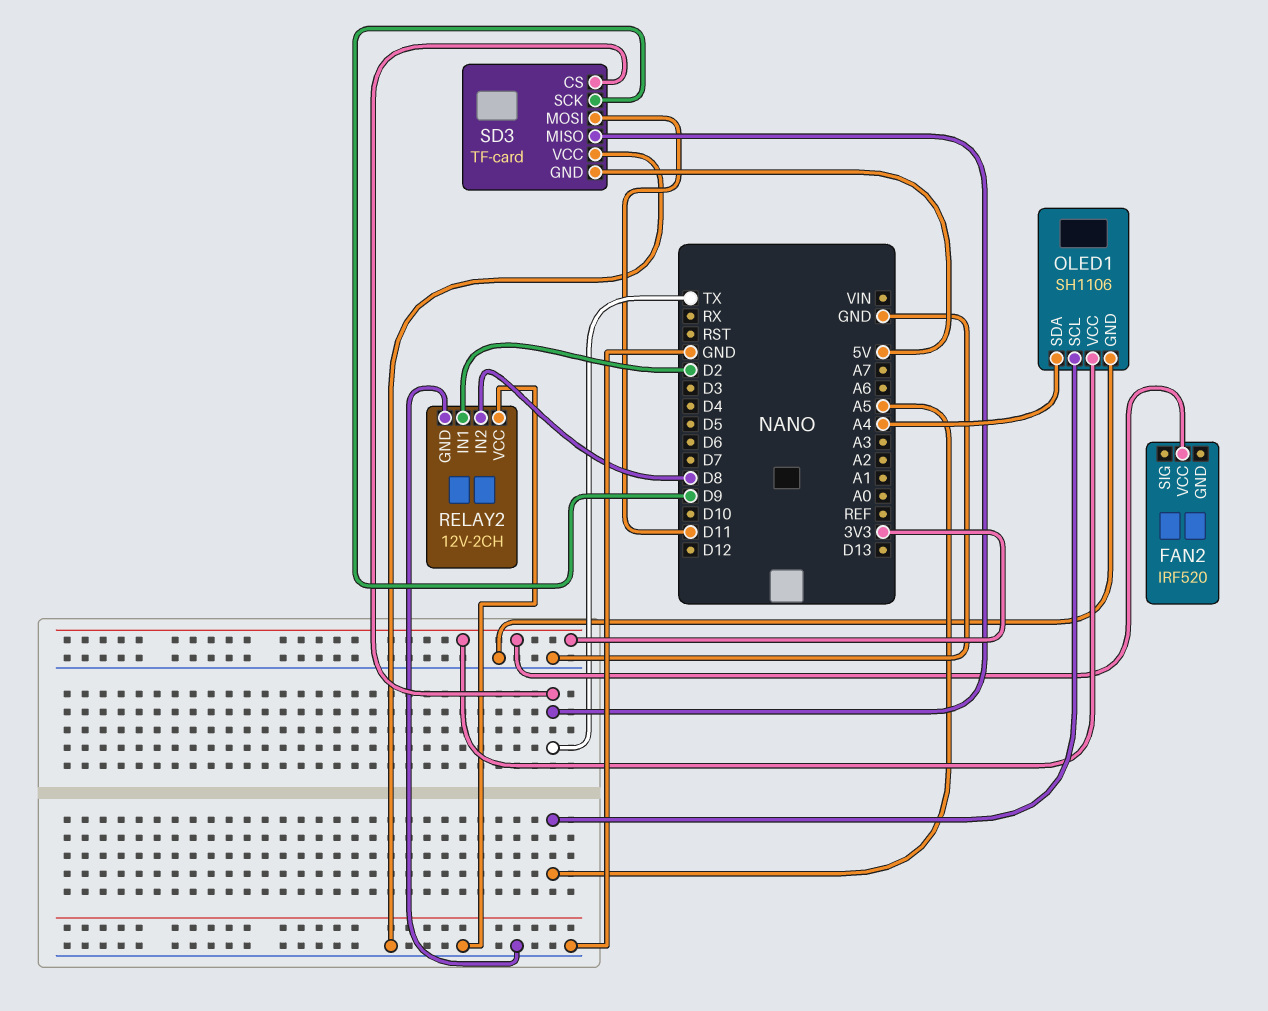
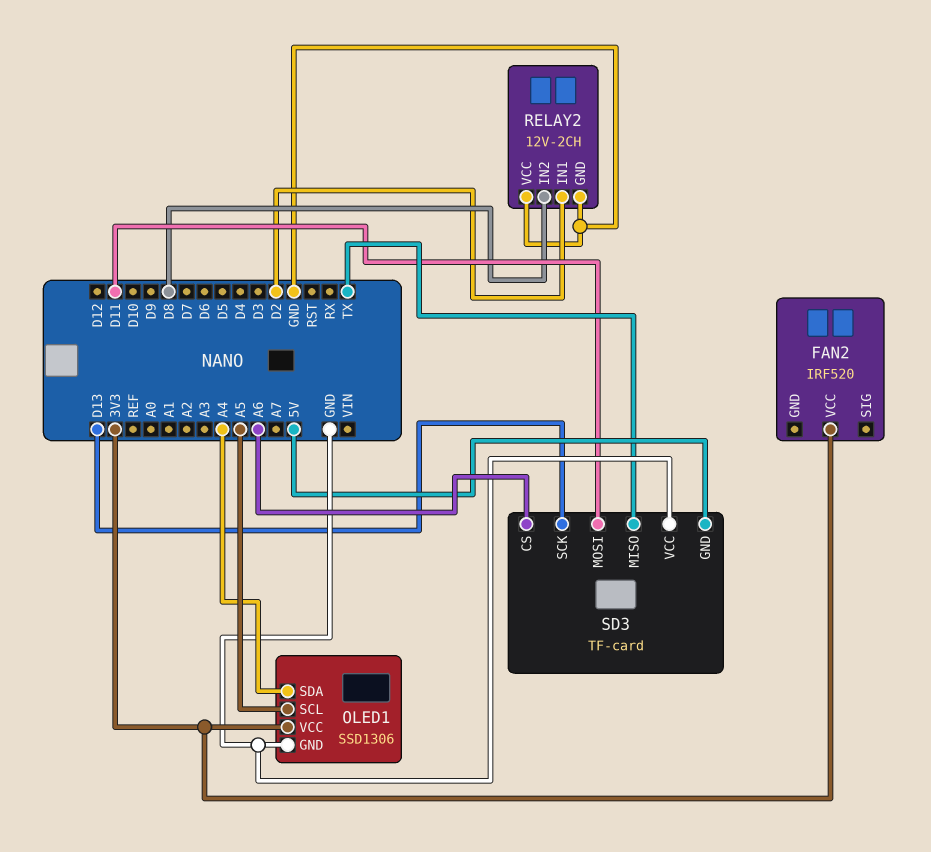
OLED1: SH1106 -> SSD1306
SD3 pin CS: TX -> A6
SD3 pin SCK: D9 -> D13

